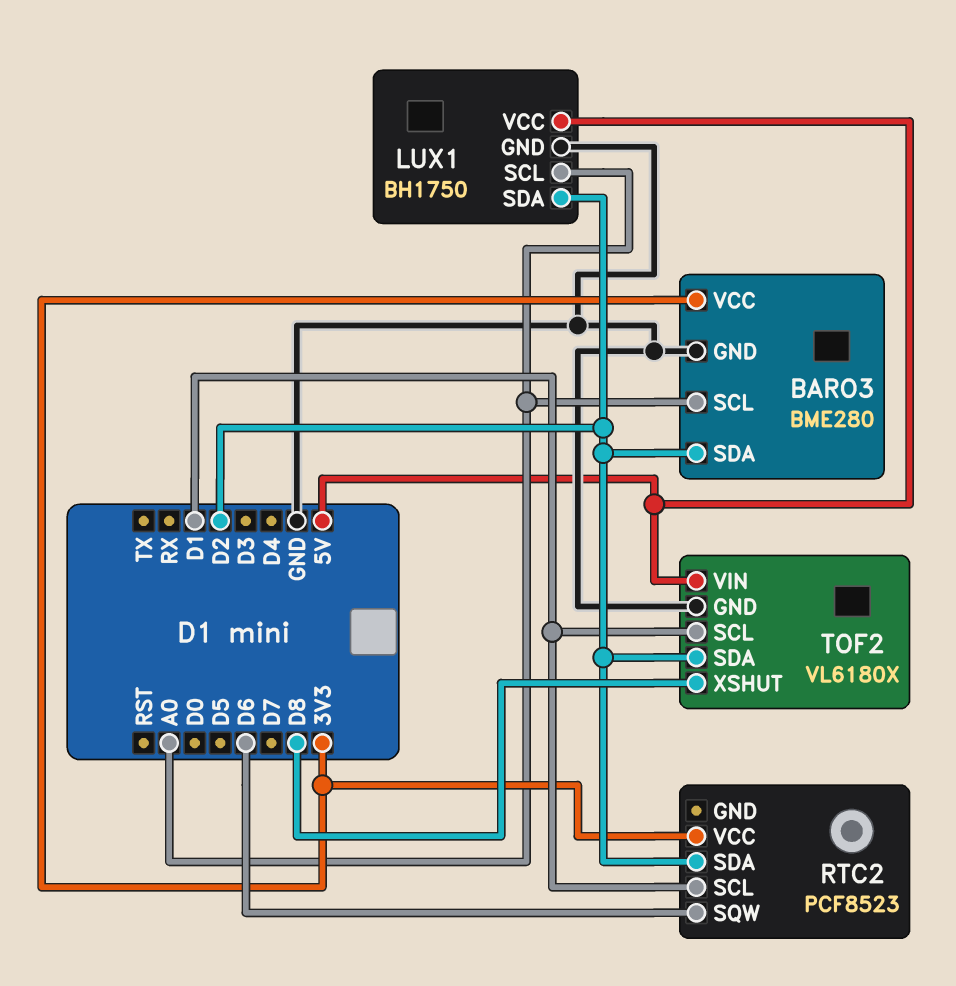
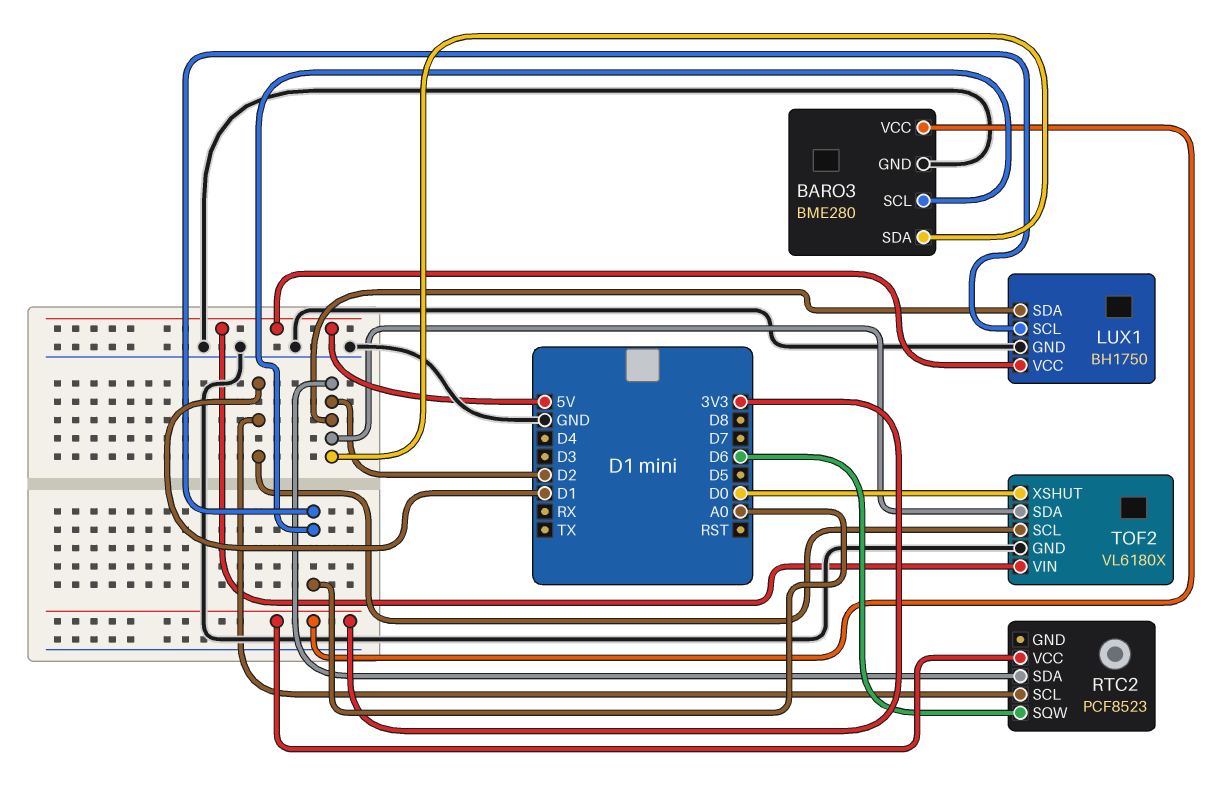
TOF2 pin XSHUT: D8 -> D0

